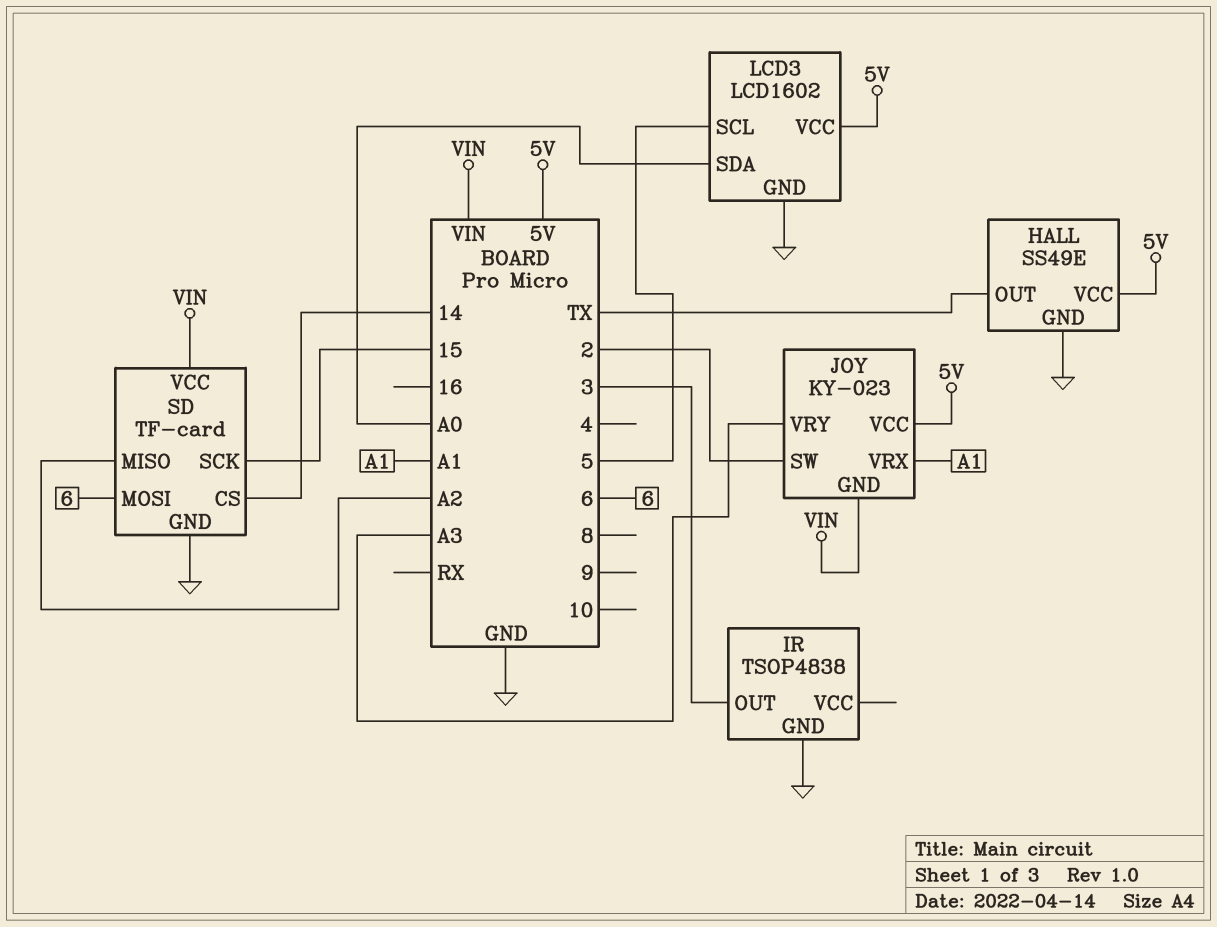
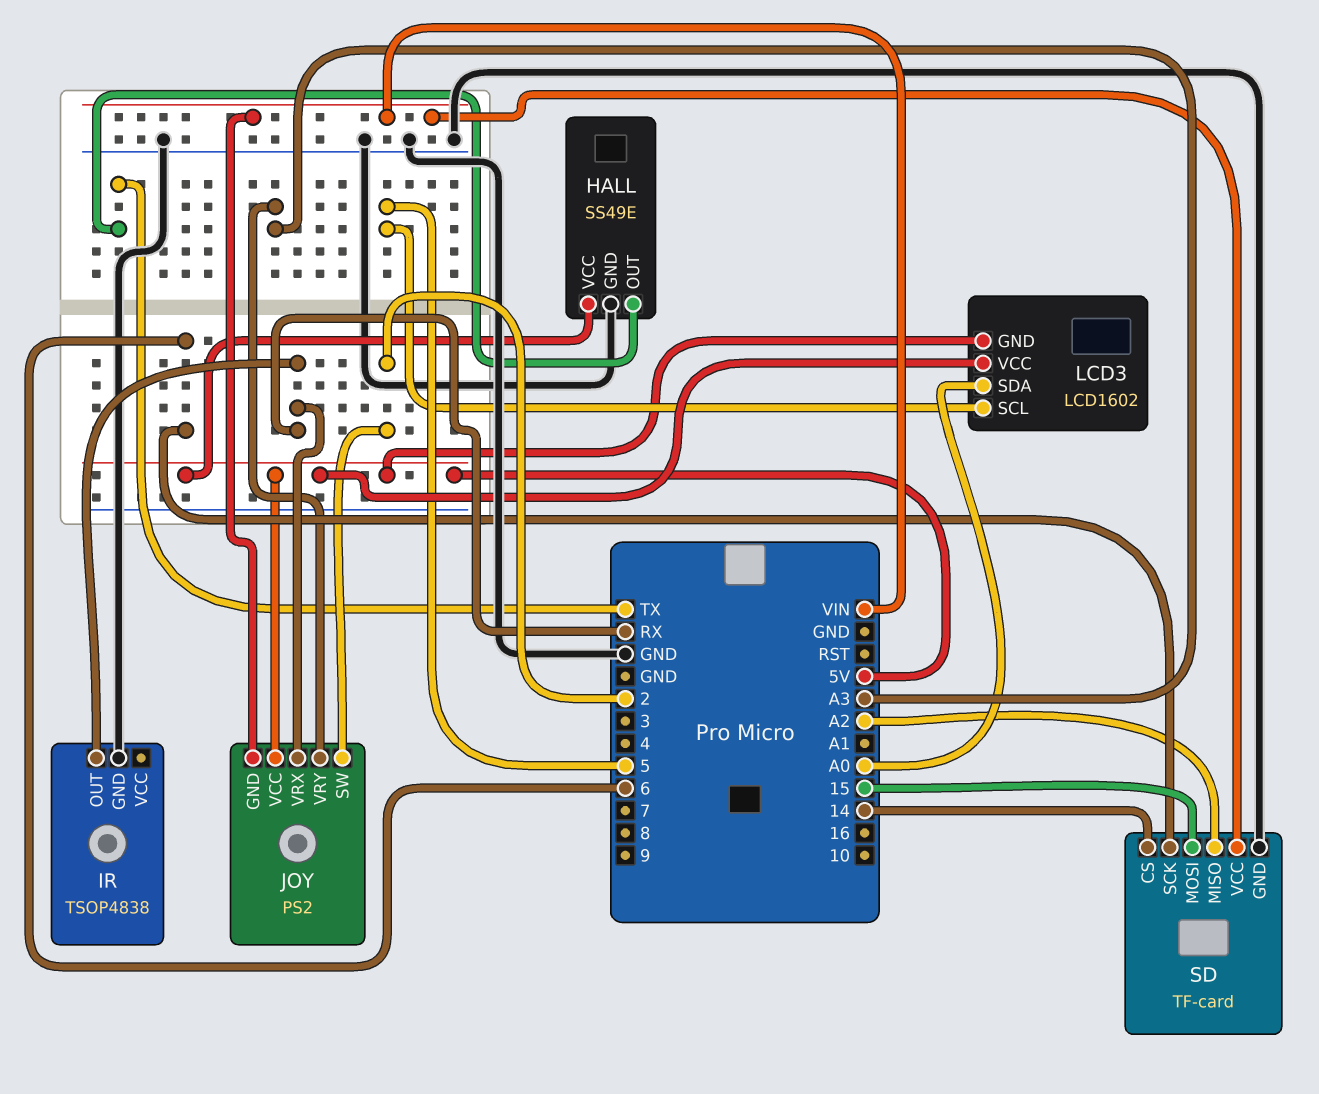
IR pin OUT: 3 -> RX
JOY: KY-023 -> PS2
JOY pin VRX: A1 -> RX
LCD3 pin GND: GND -> 5V
SD pin MOSI: 6 -> 15
SD pin SCK: 15 -> 6

